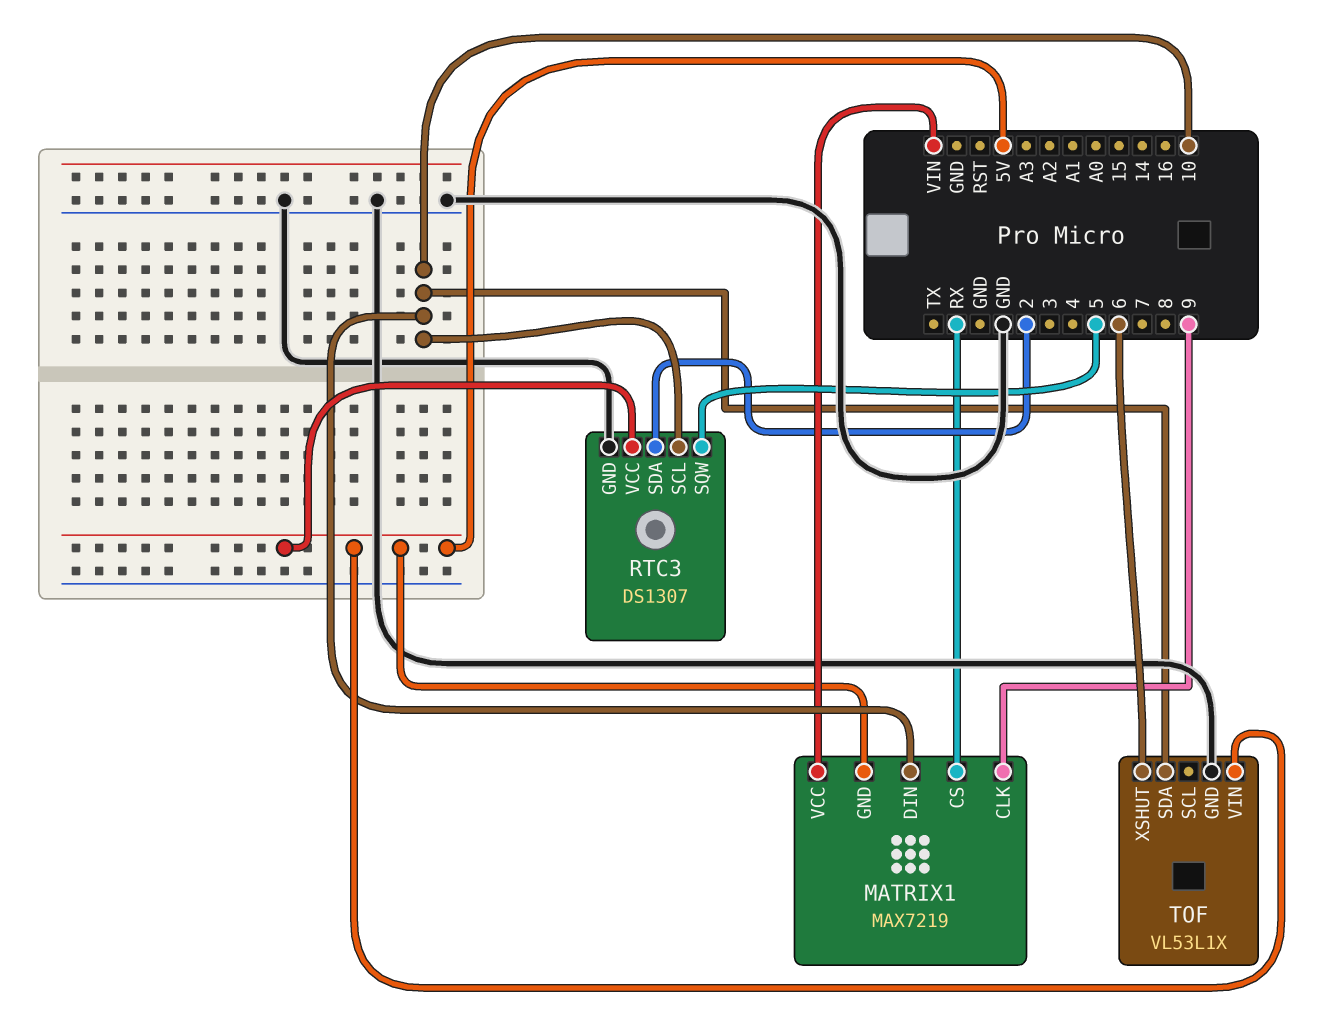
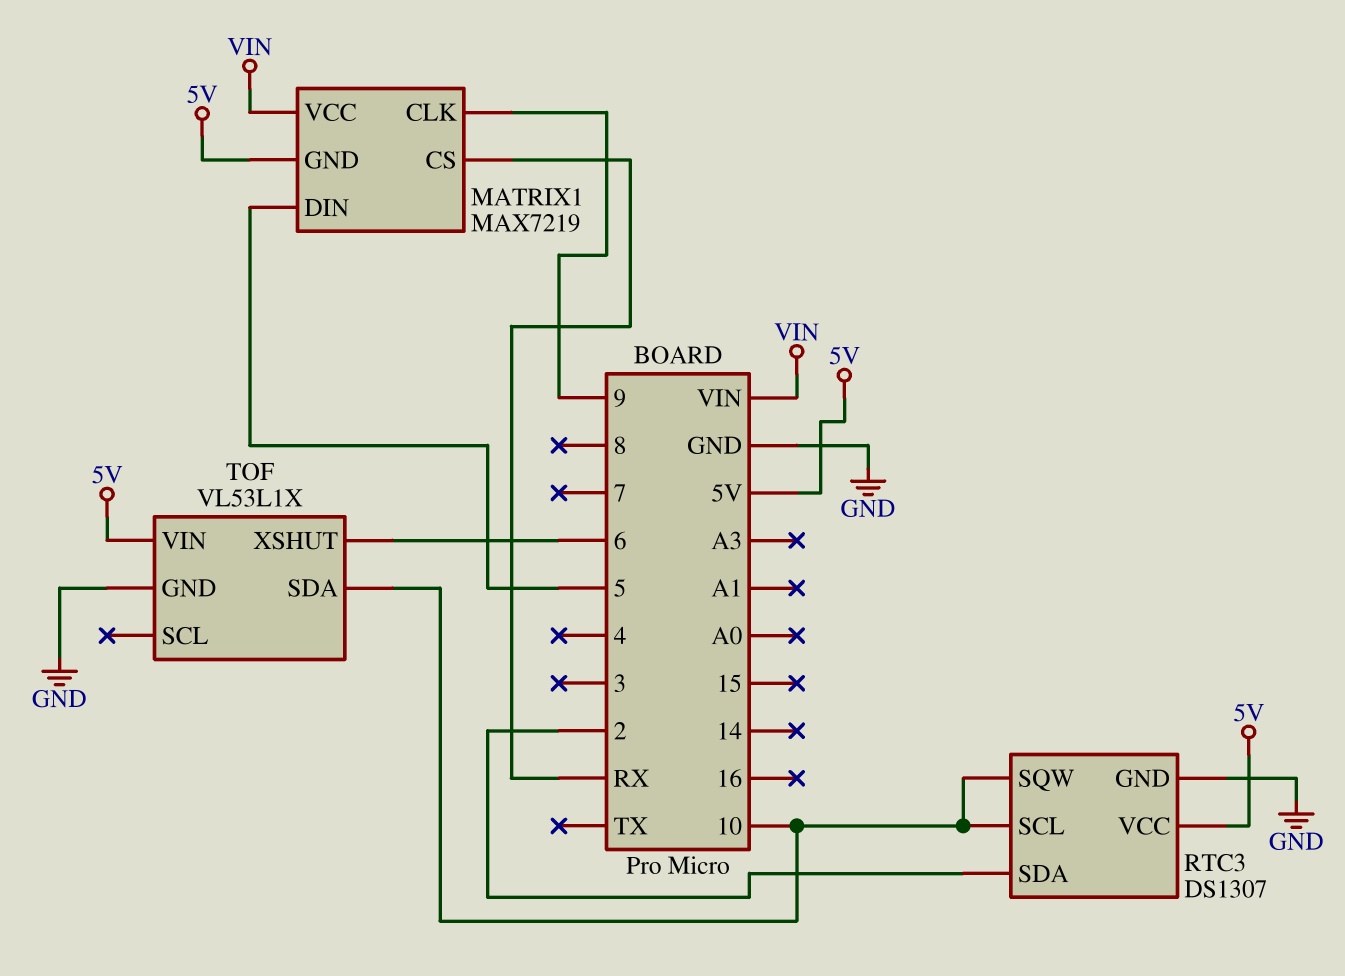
MATRIX1 pin DIN: 10 -> 5
RTC3 pin SQW: 5 -> 10

